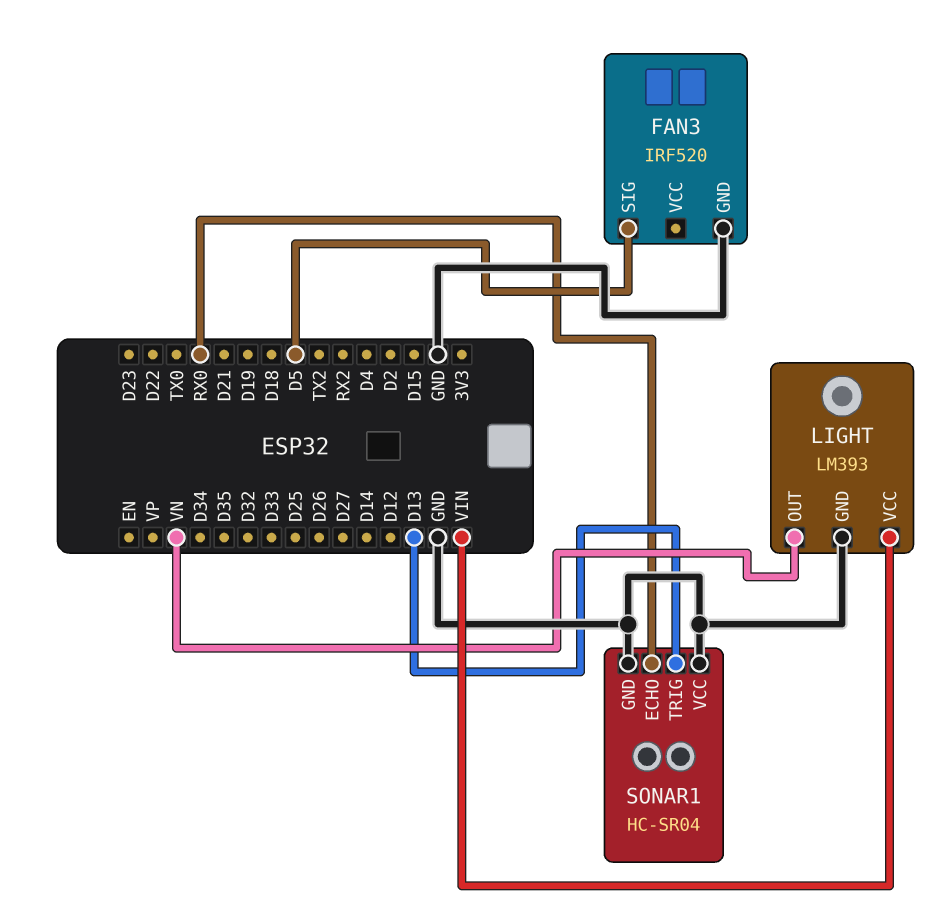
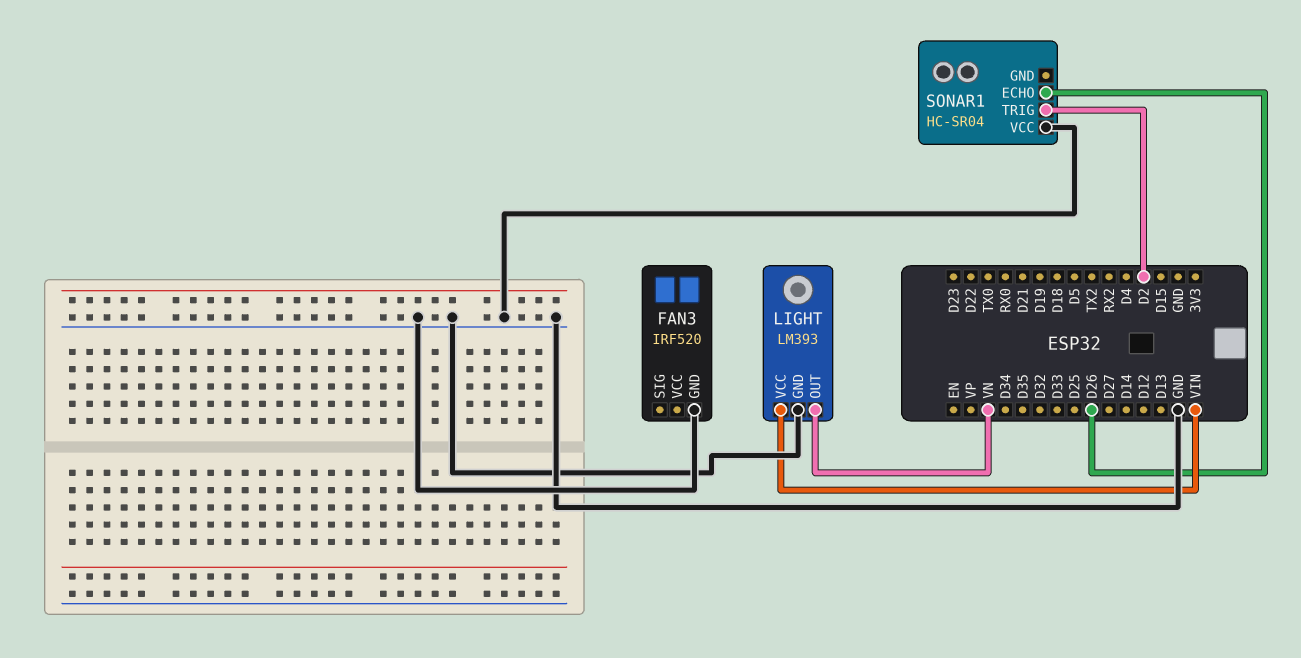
FAN3 pin SIG: D5 -> none
SONAR1 pin ECHO: RX0 -> D26
SONAR1 pin GND: GND -> none
SONAR1 pin TRIG: D13 -> D2

